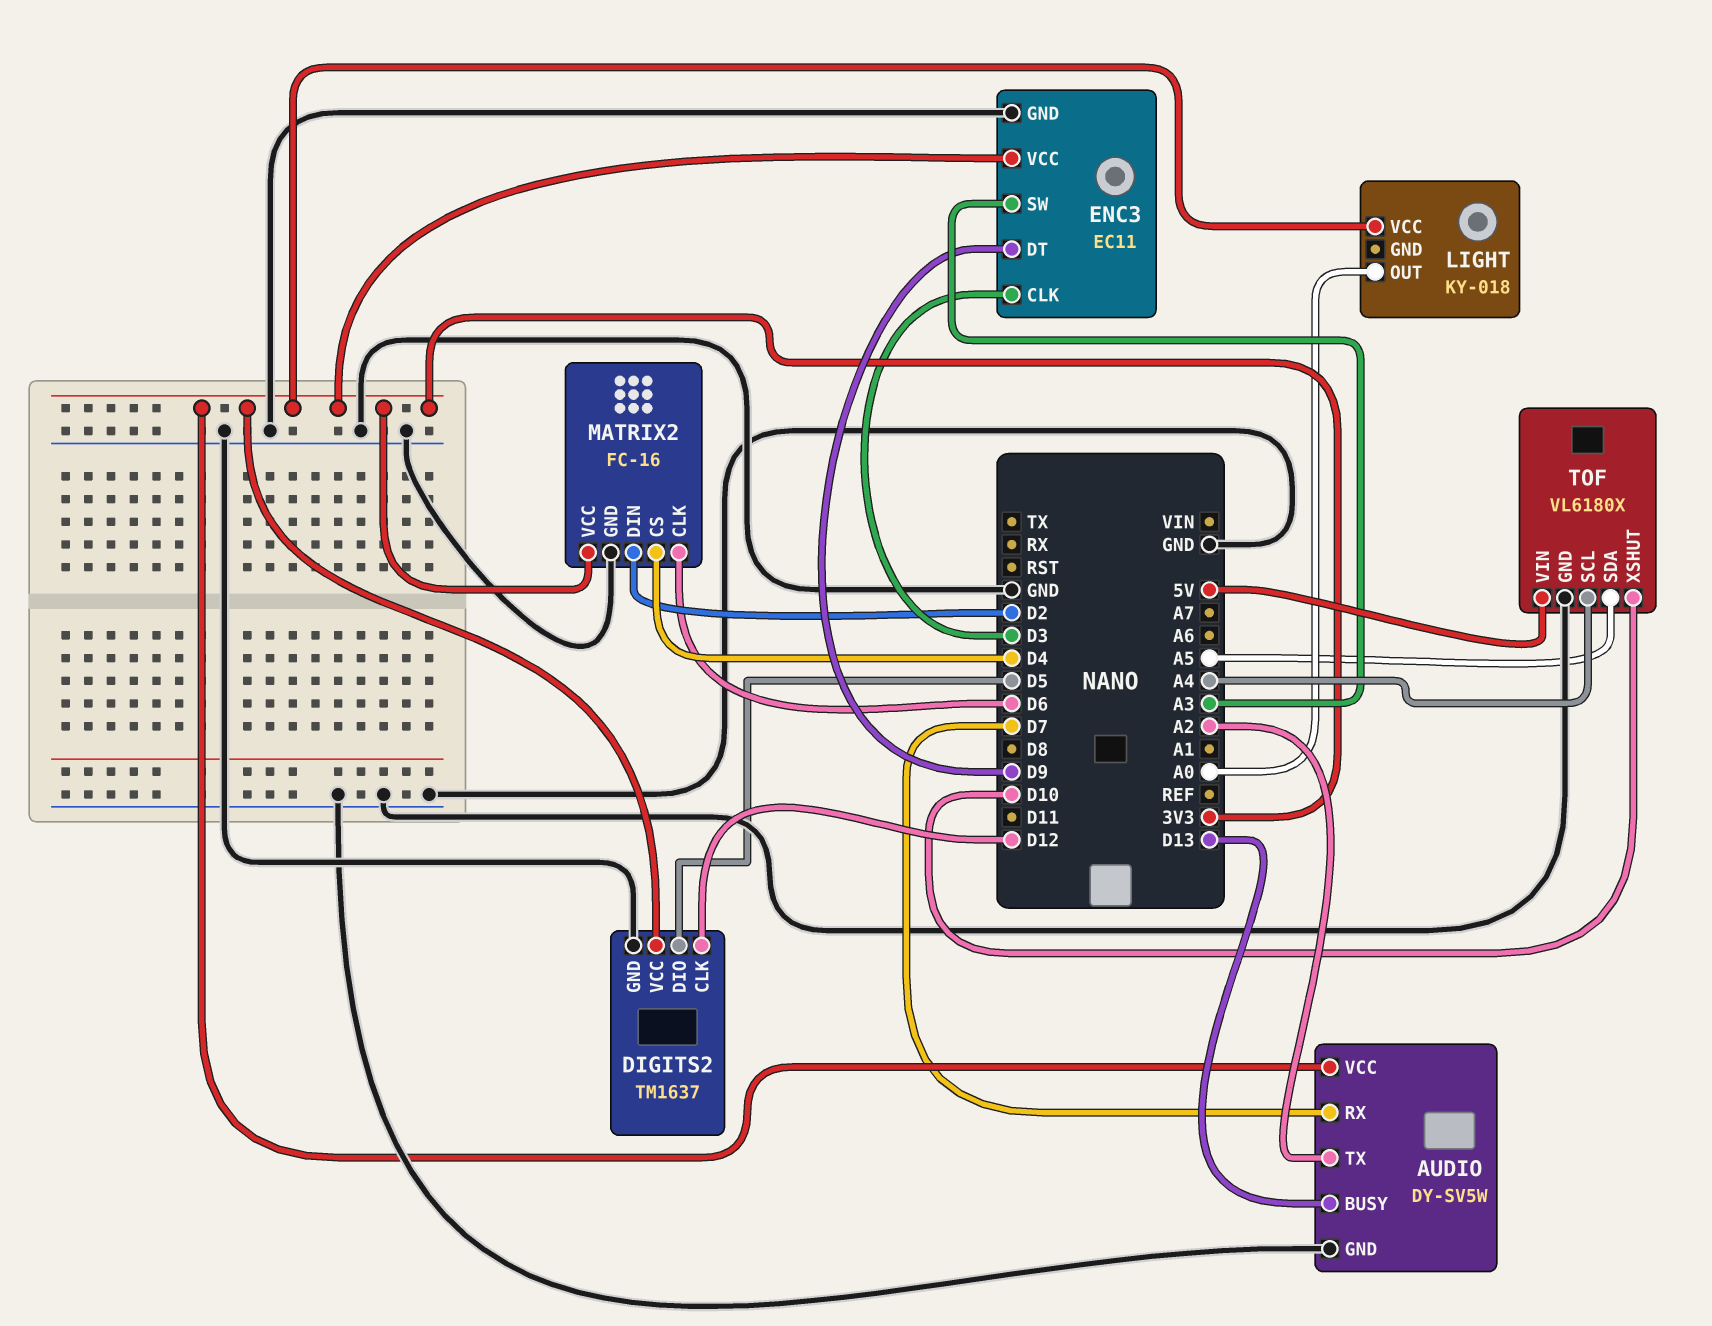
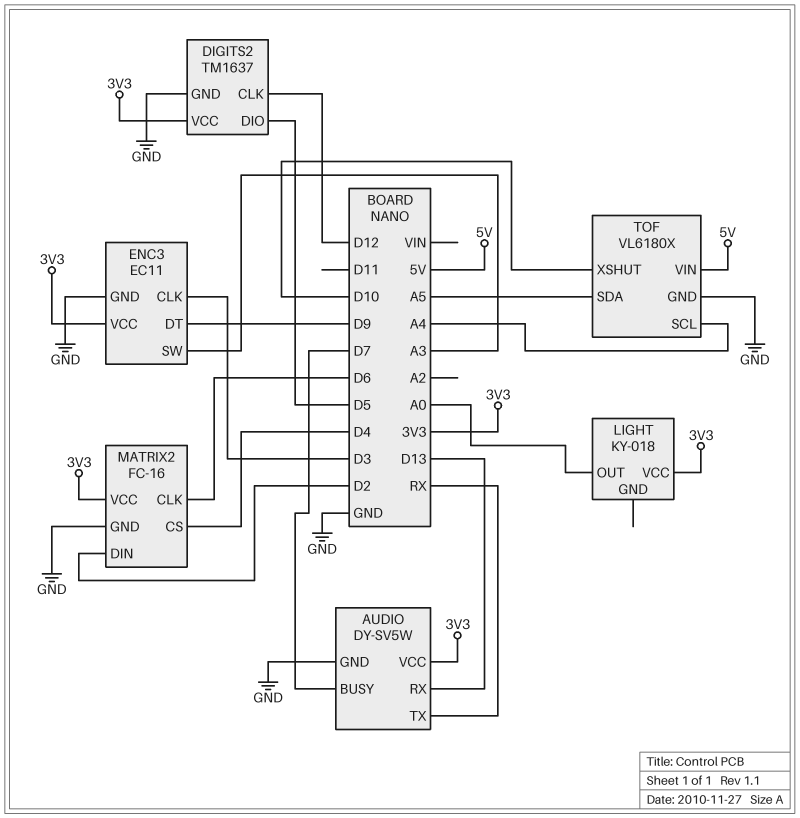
AUDIO pin BUSY: D13 -> D7
AUDIO pin RX: D7 -> D13
AUDIO pin TX: A2 -> RX

